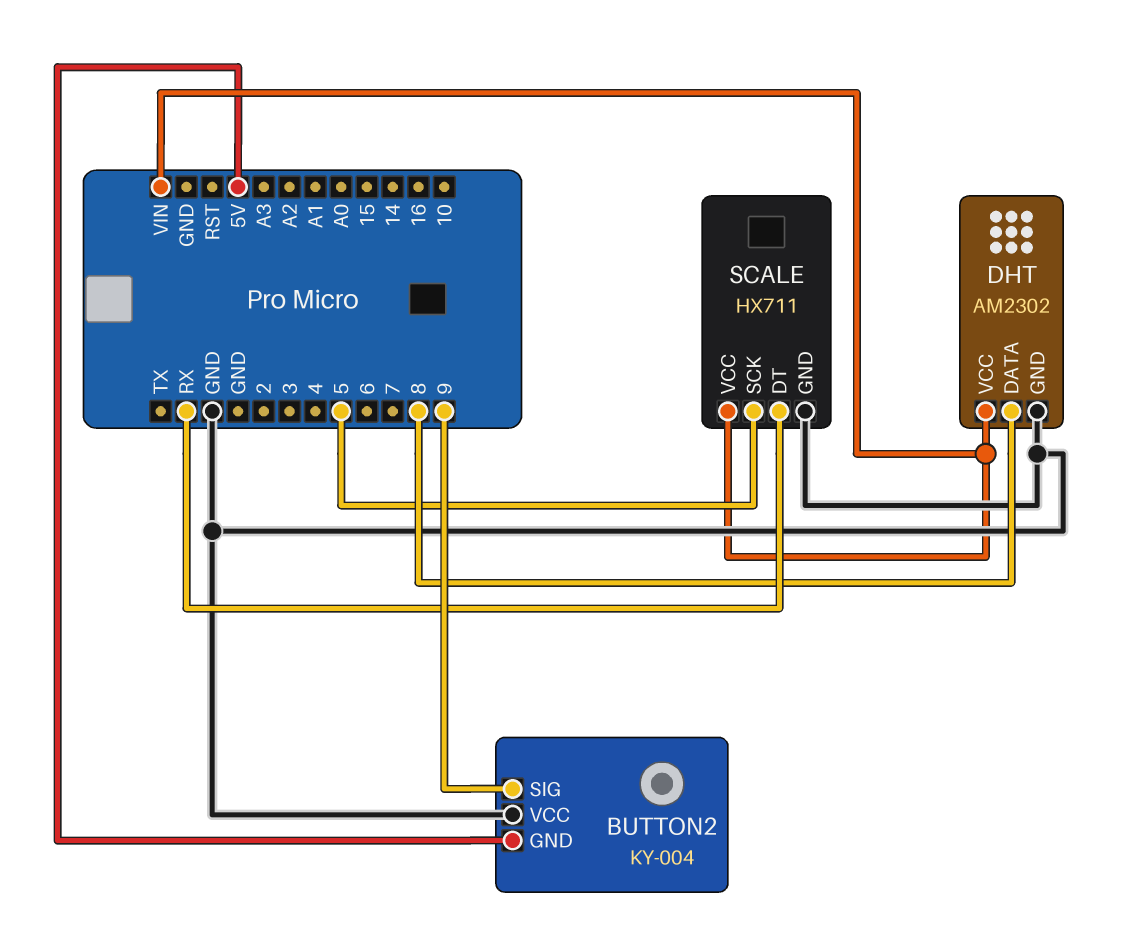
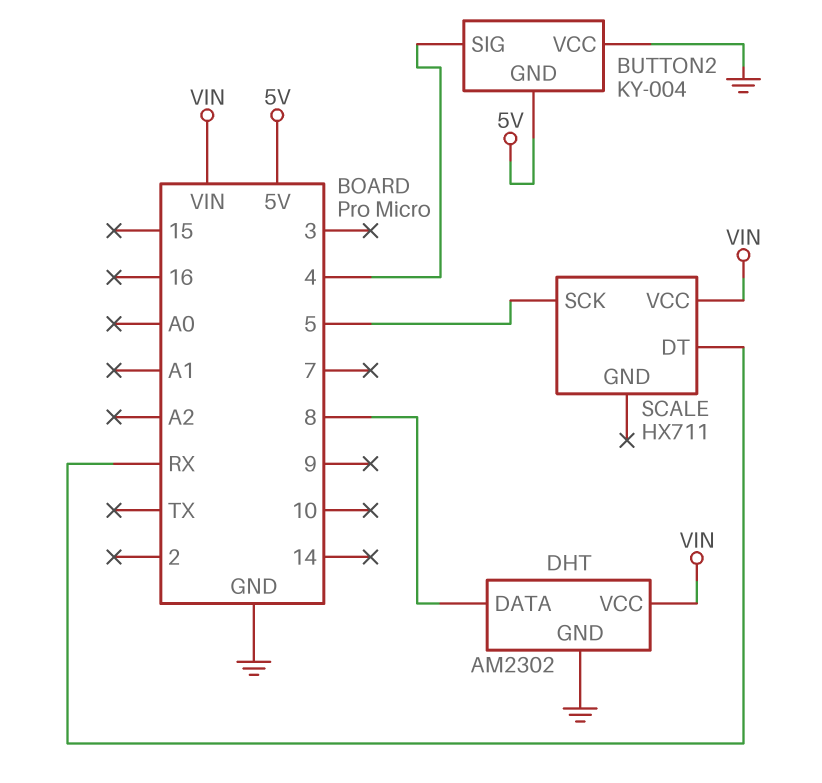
BUTTON2 pin SIG: 9 -> 4
SCALE pin GND: GND -> none

